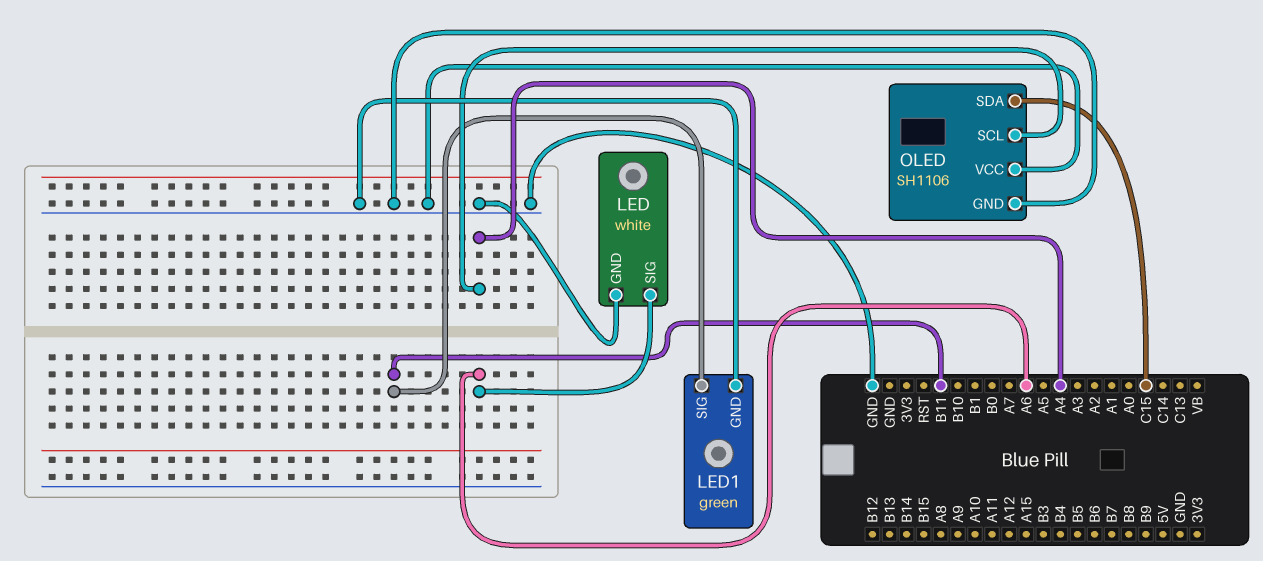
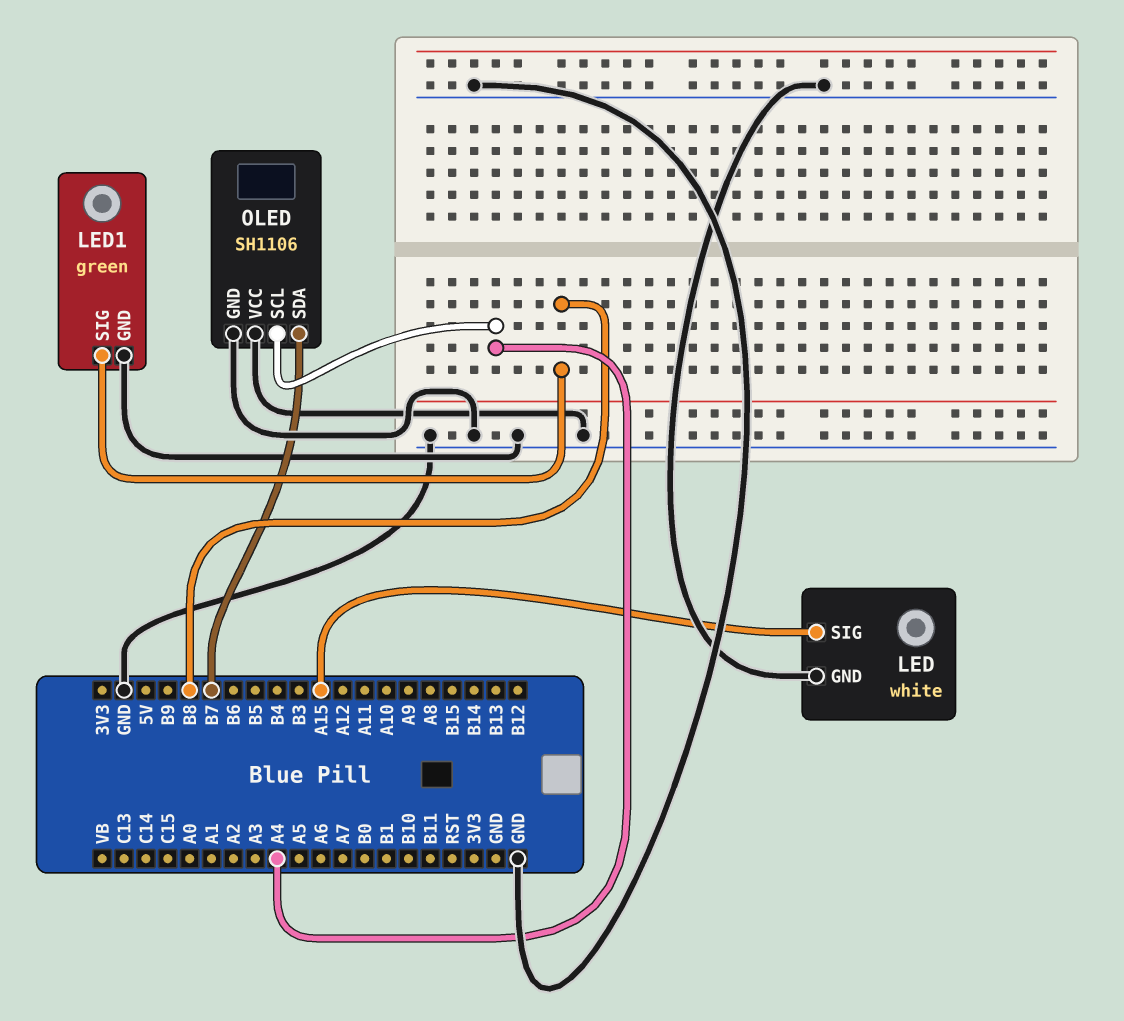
LED pin SIG: A6 -> A15
LED1 pin SIG: B11 -> B8
OLED pin SDA: C15 -> B7

